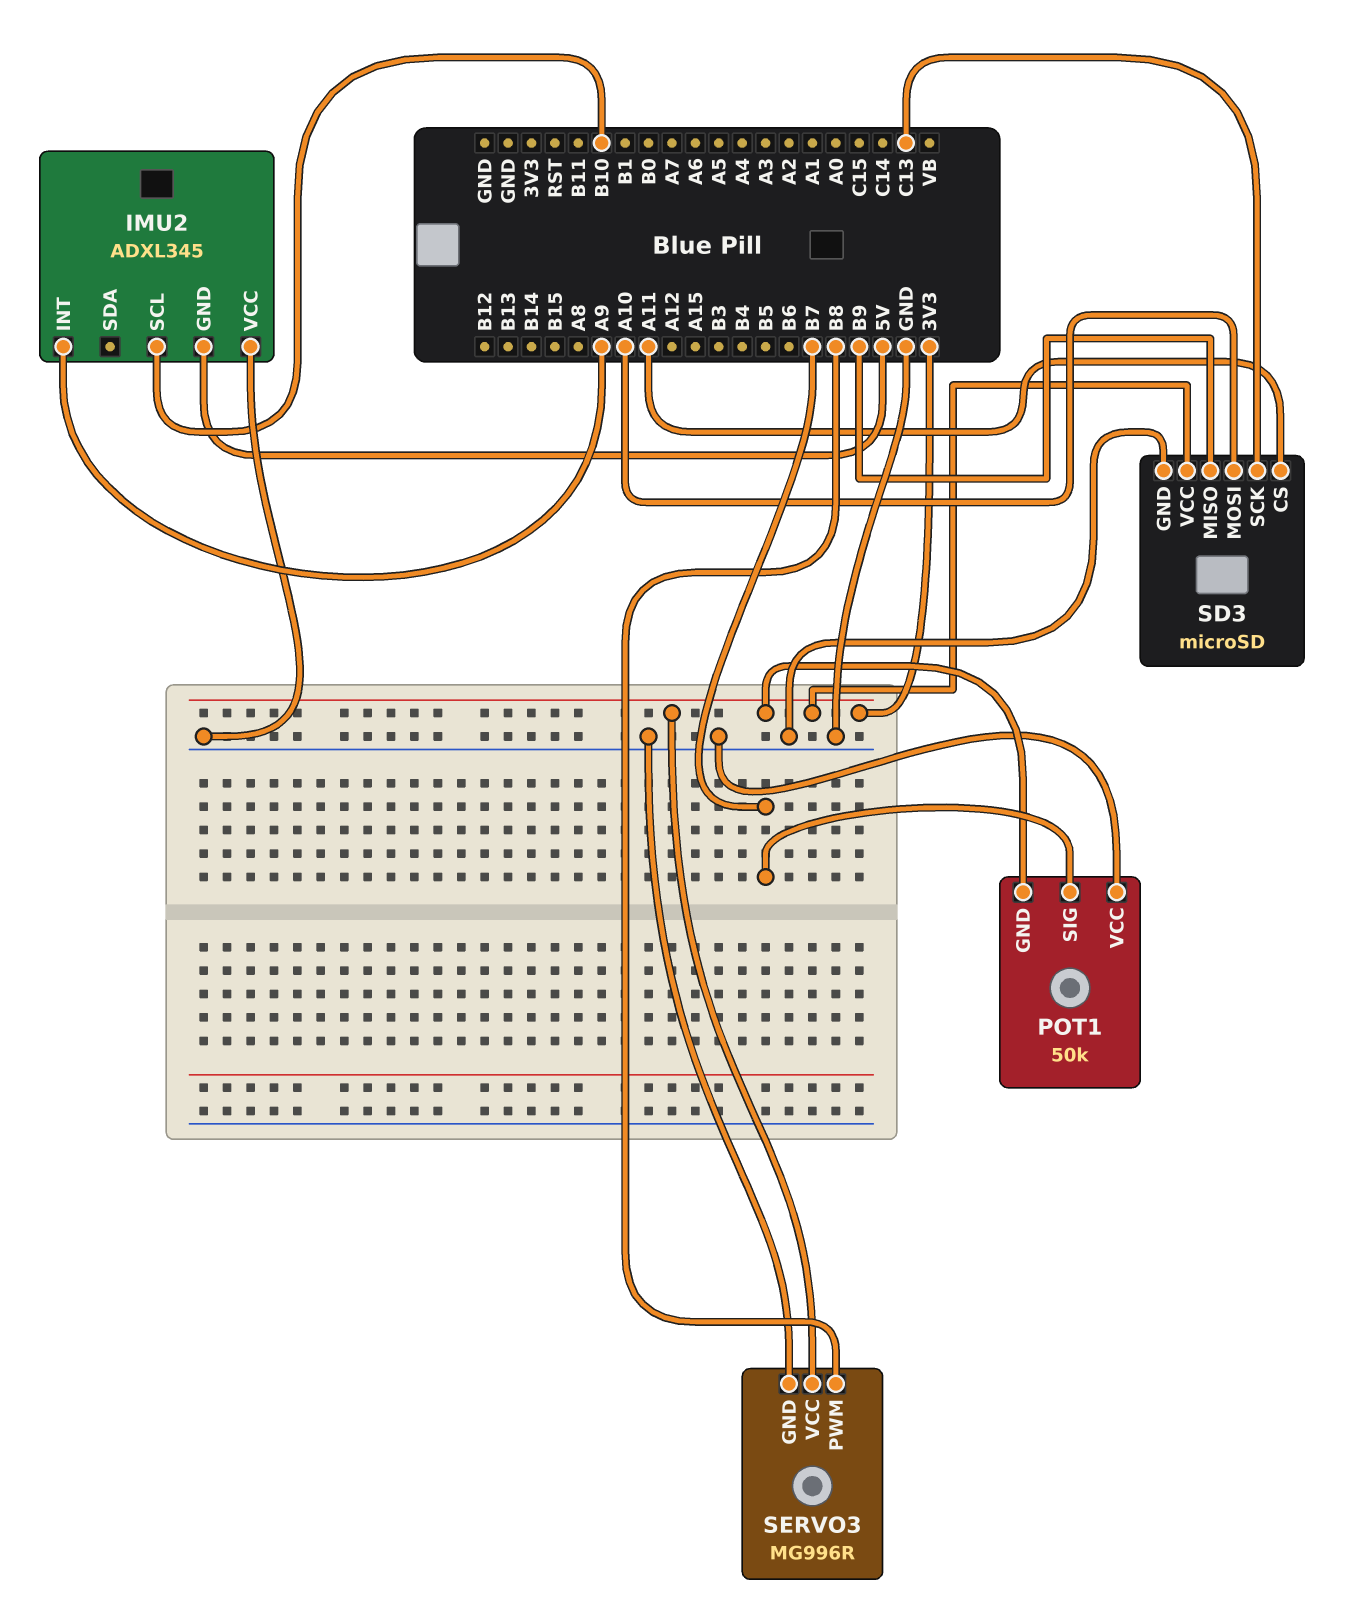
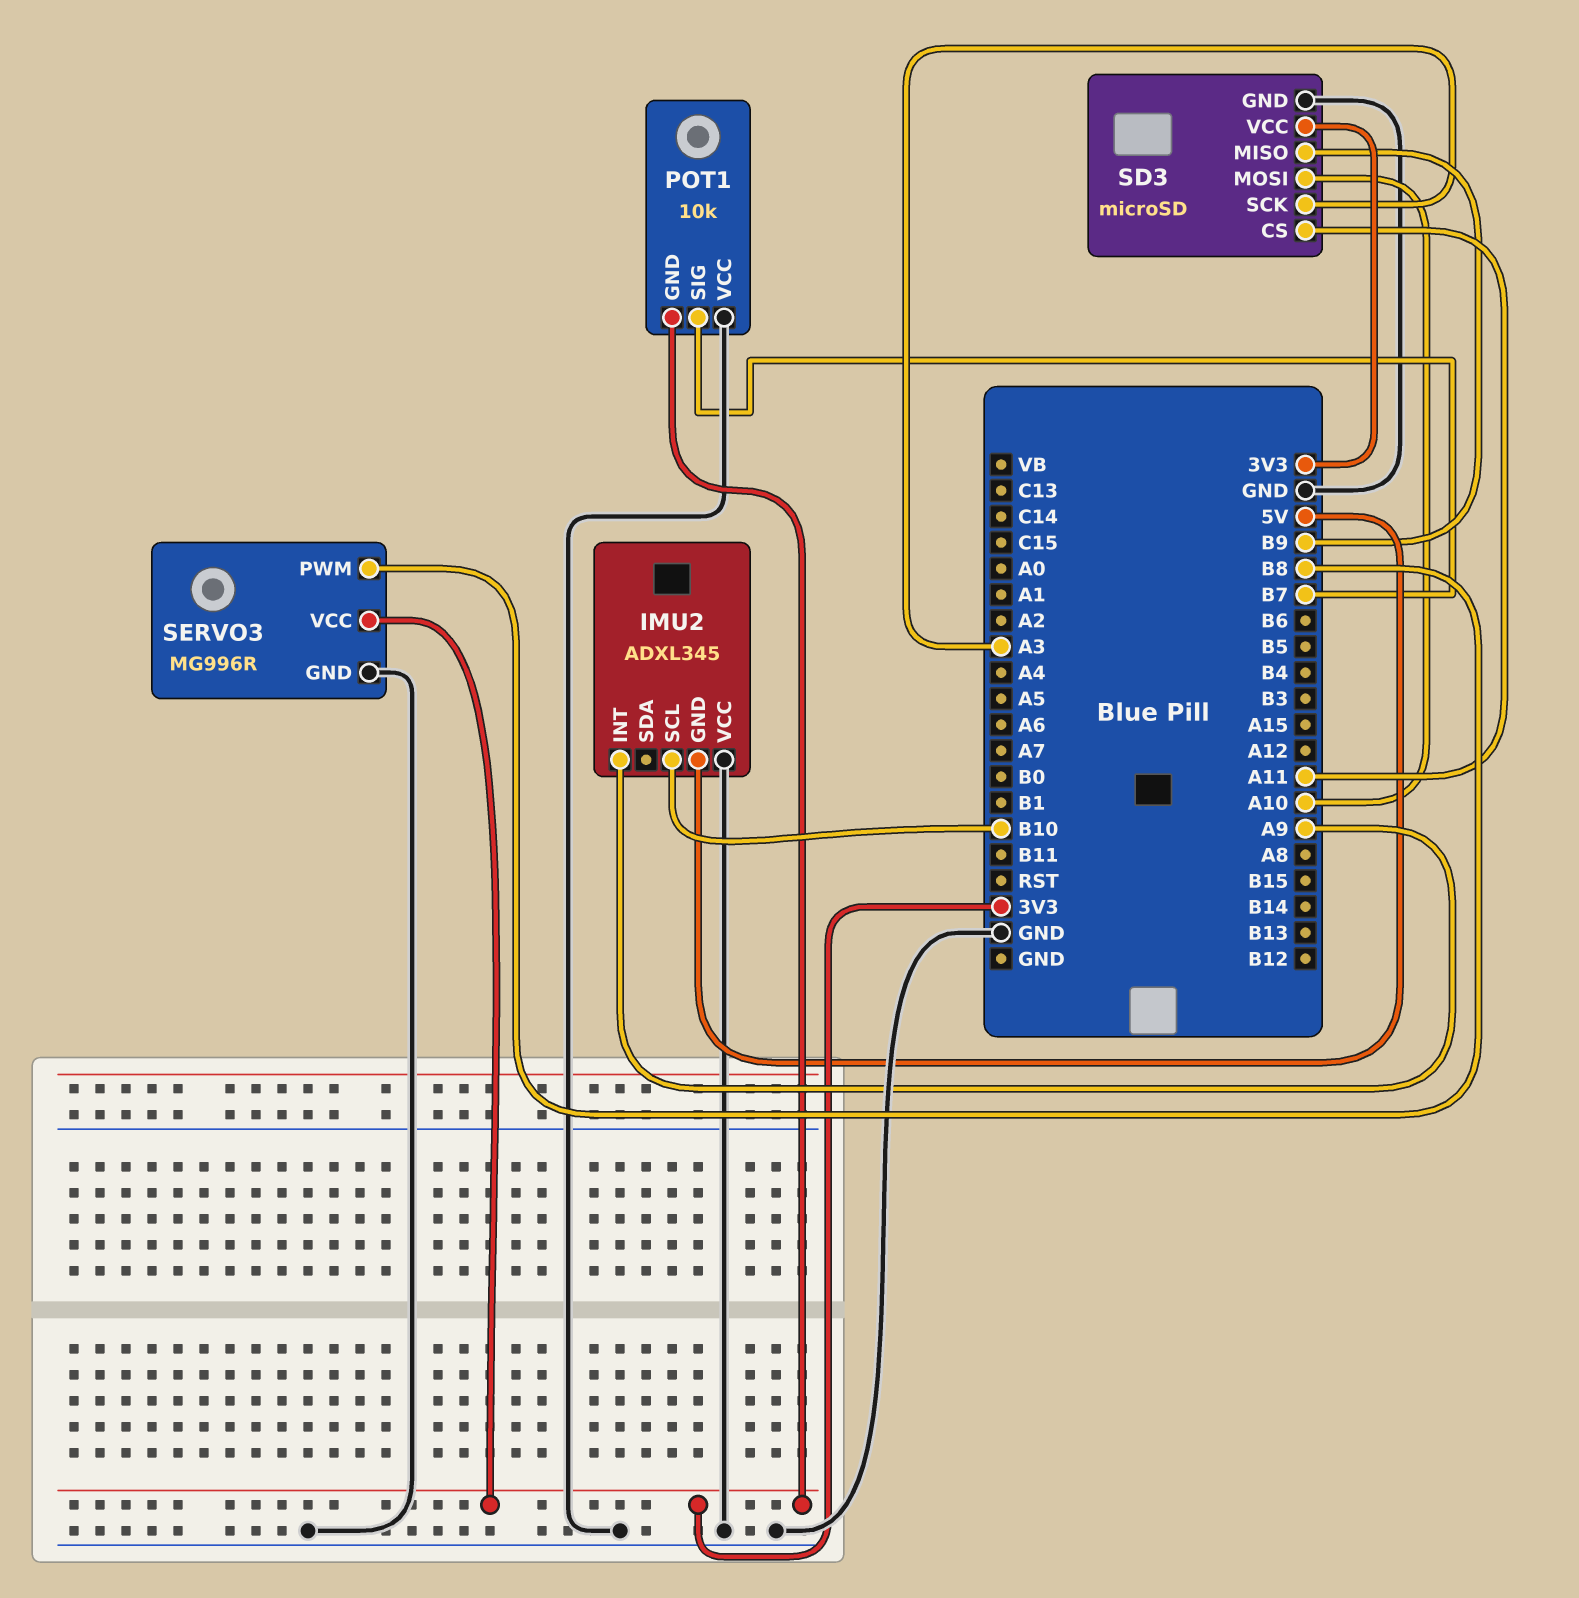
POT1: 50k -> 10k
SD3 pin SCK: C13 -> A3

